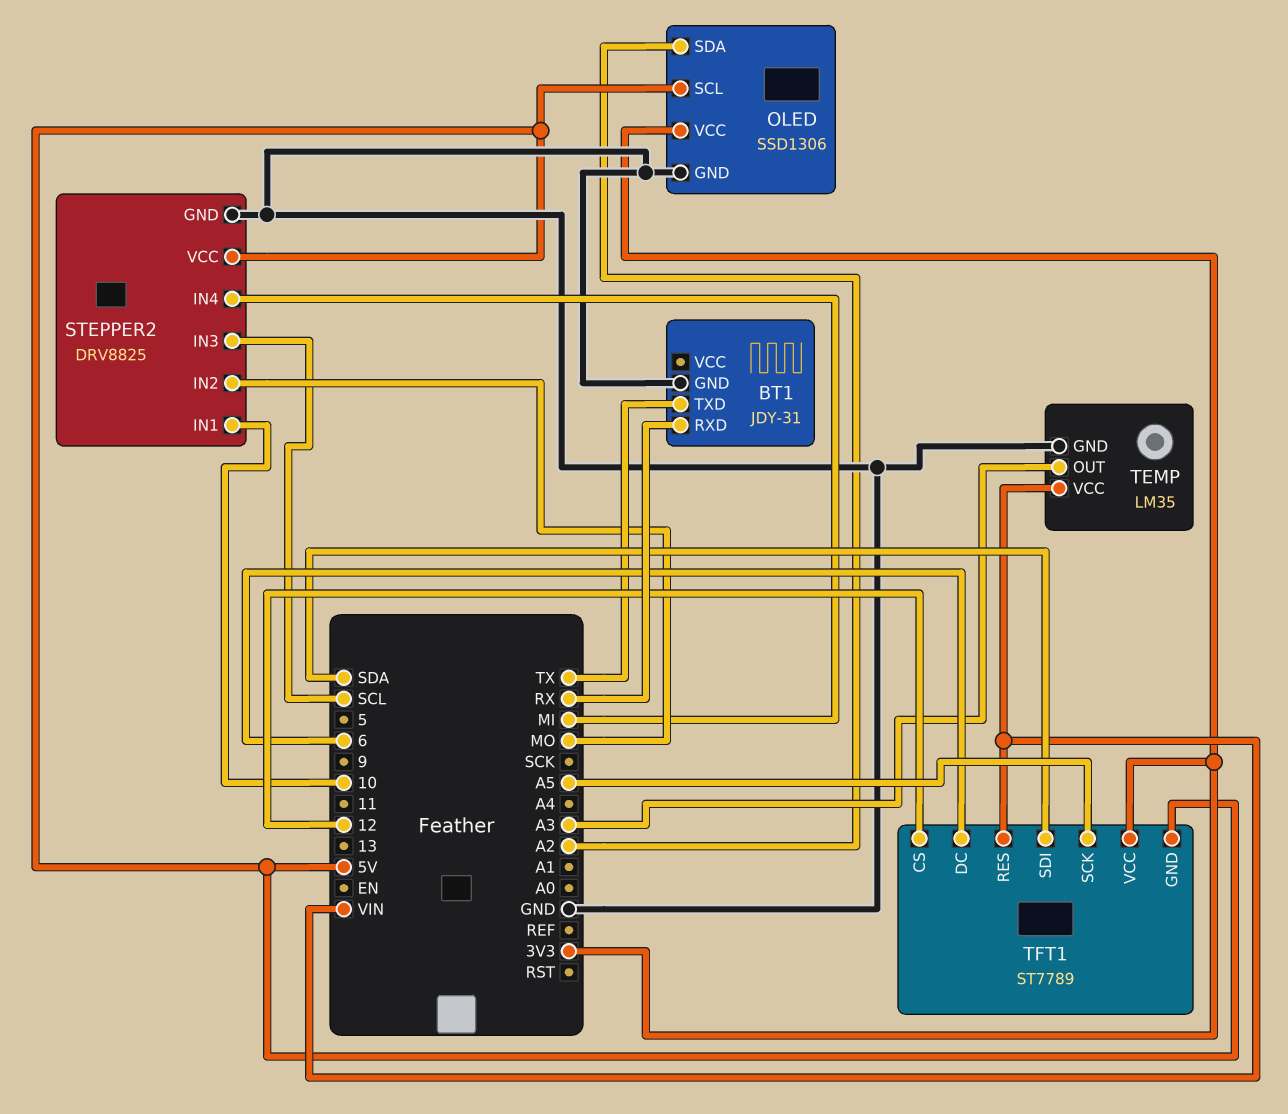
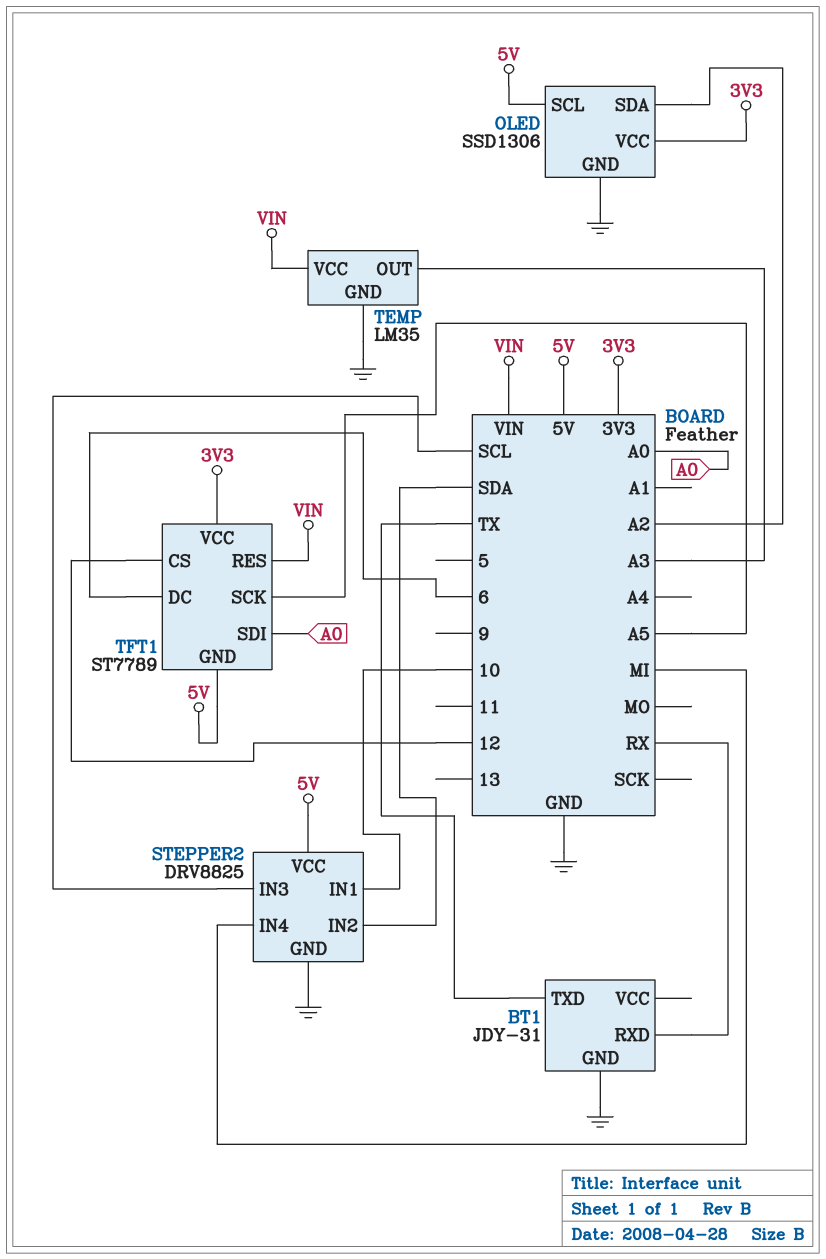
STEPPER2 pin IN2: MO -> SDA
TFT1 pin SDI: SDA -> A0

